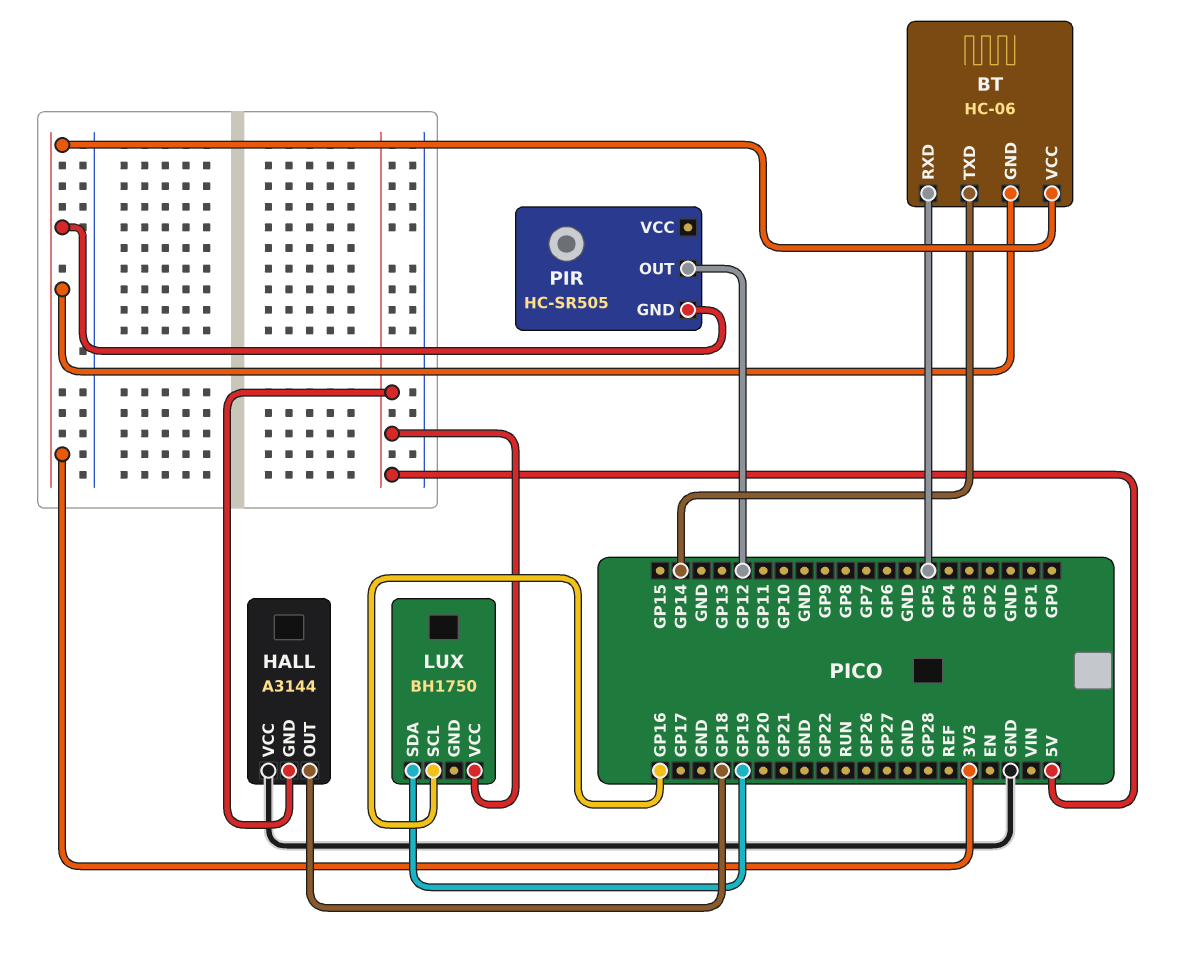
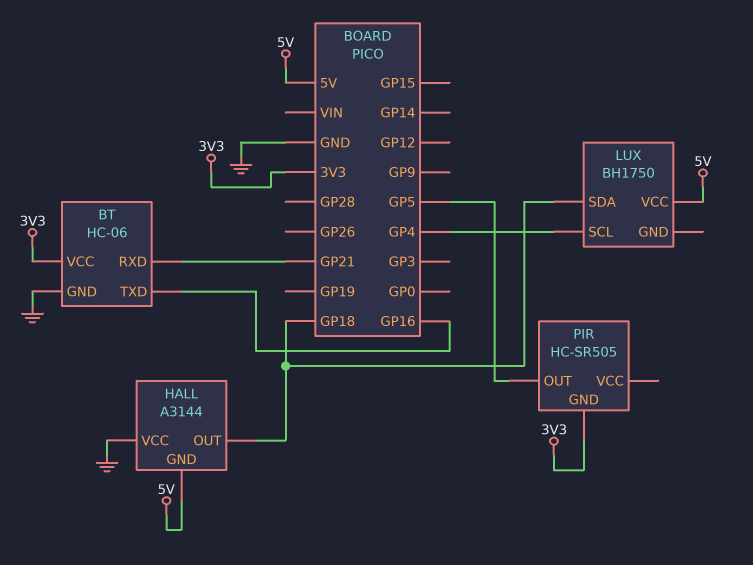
BT pin GND: 3V3 -> GND
BT pin RXD: GP5 -> GP21
BT pin TXD: GP14 -> GP16
LUX pin SCL: GP16 -> GP4
LUX pin SDA: GP19 -> GP18
PIR pin OUT: GP12 -> GP5

